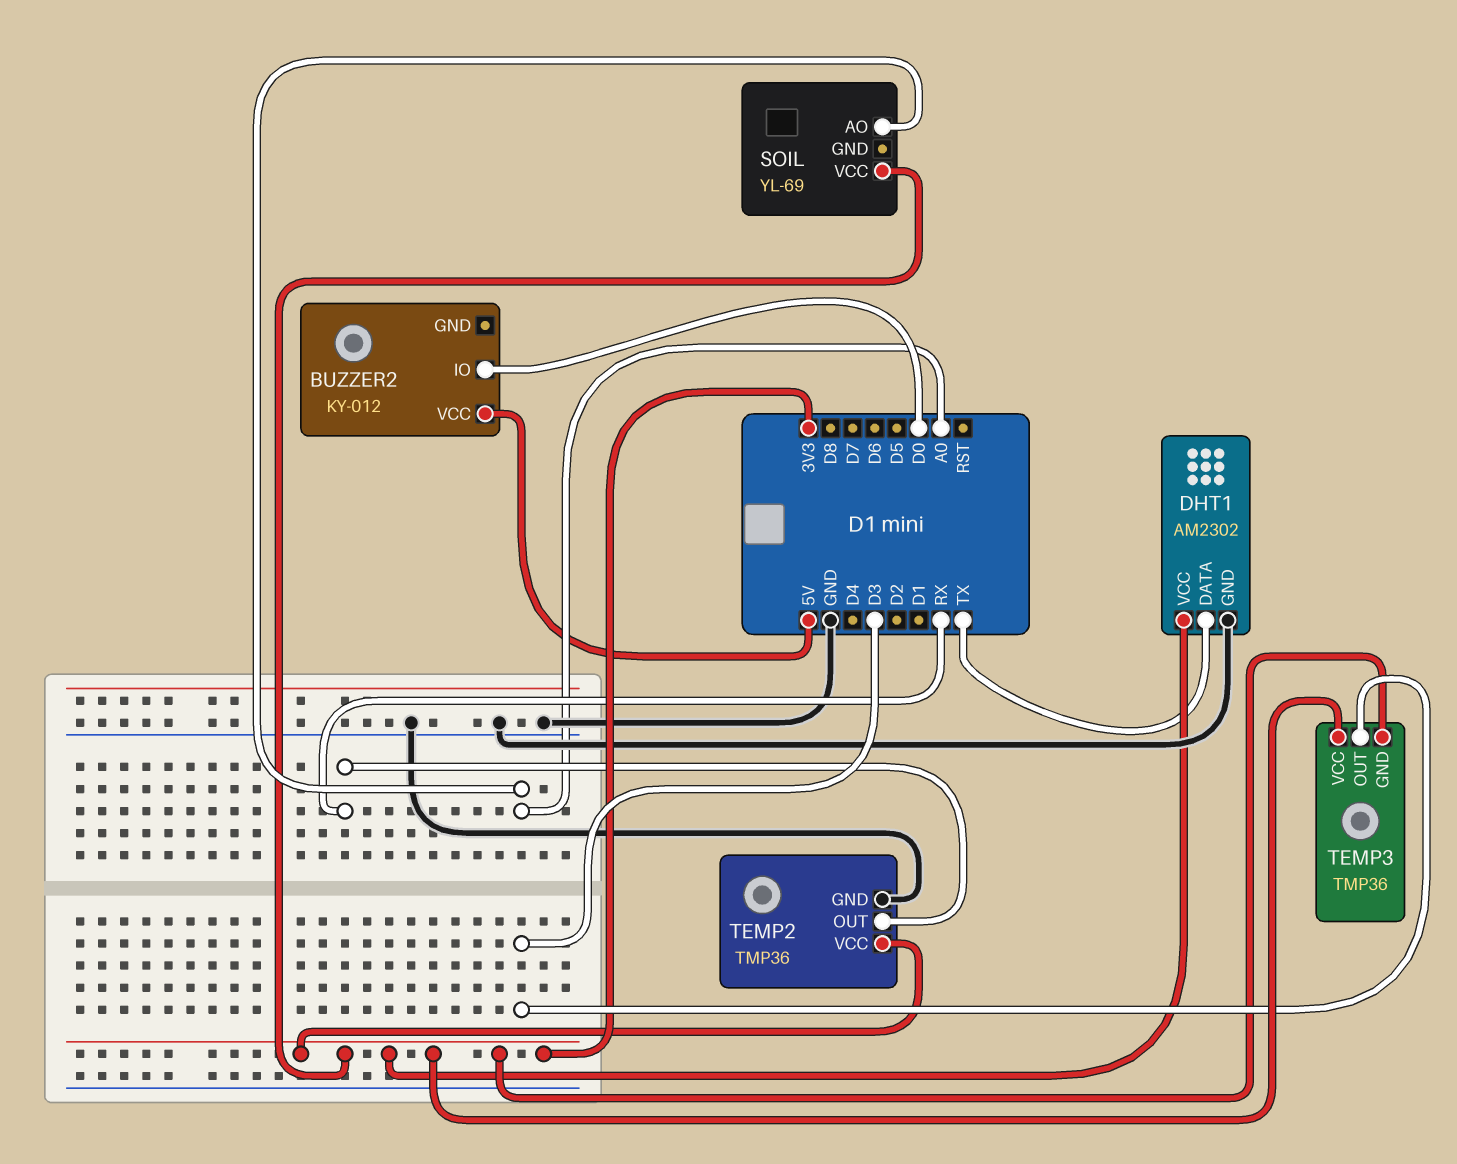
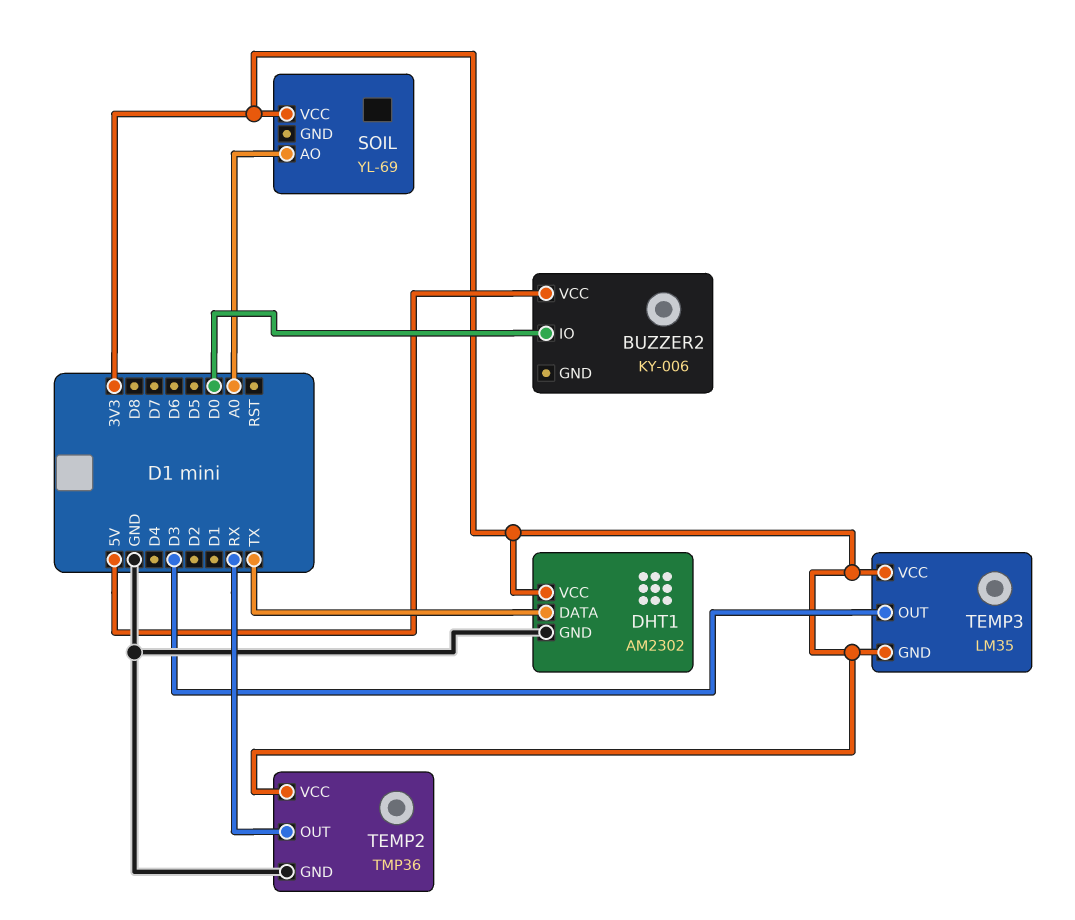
BUZZER2: KY-012 -> KY-006
TEMP3: TMP36 -> LM35

